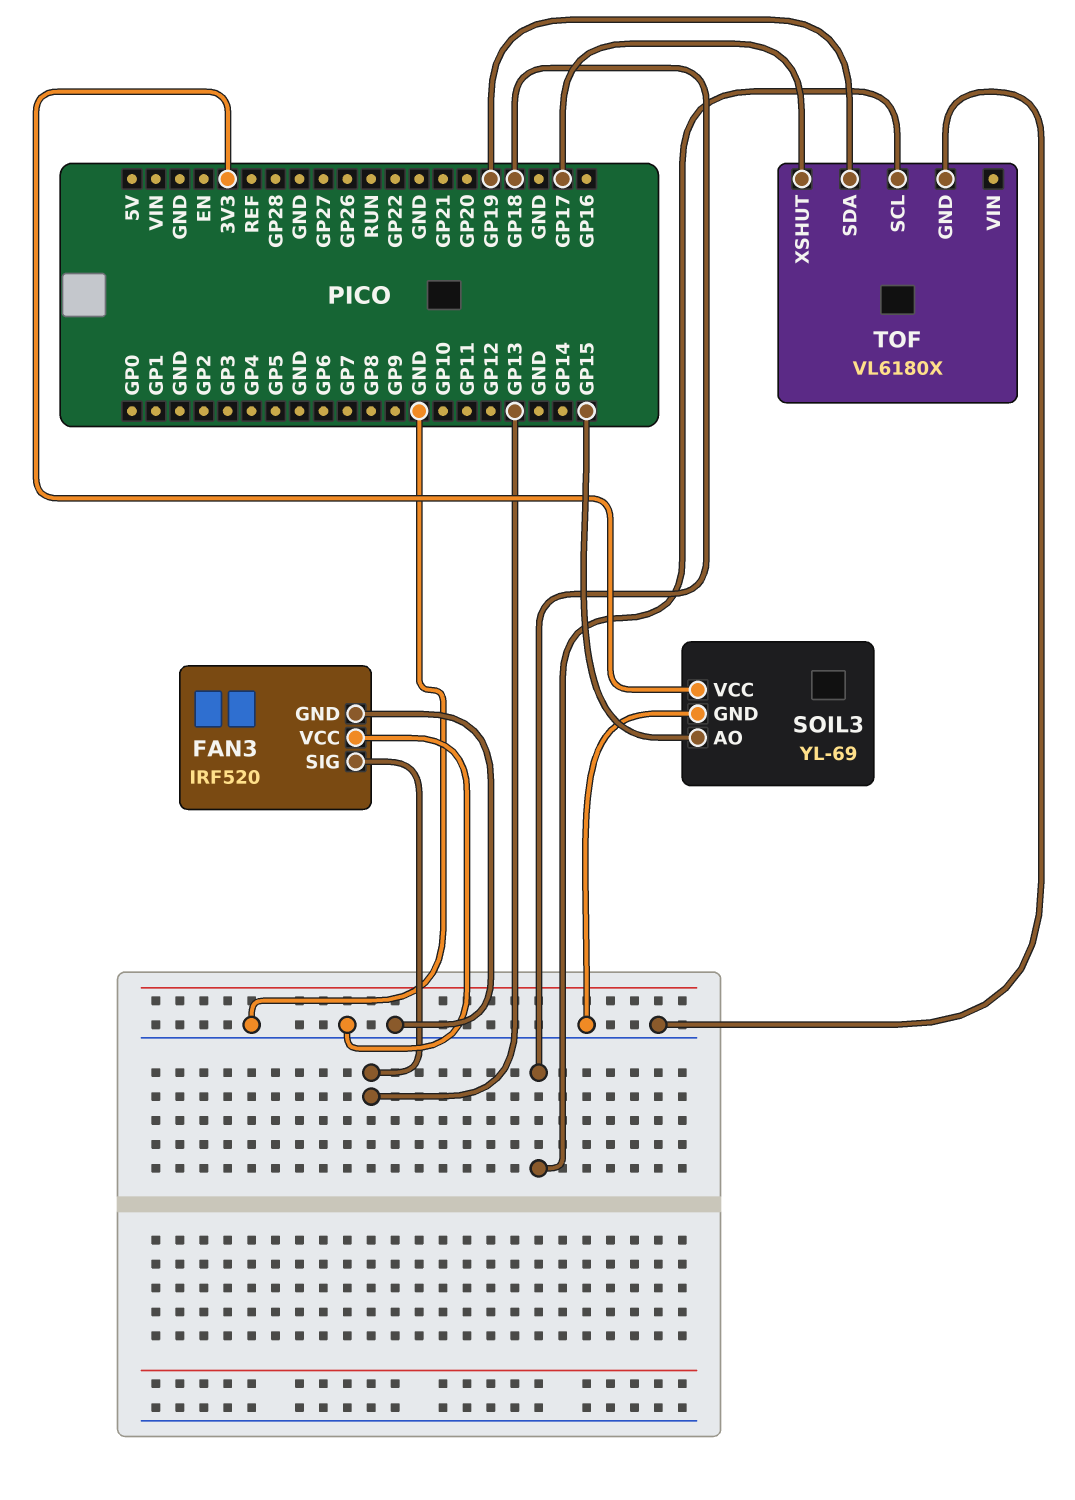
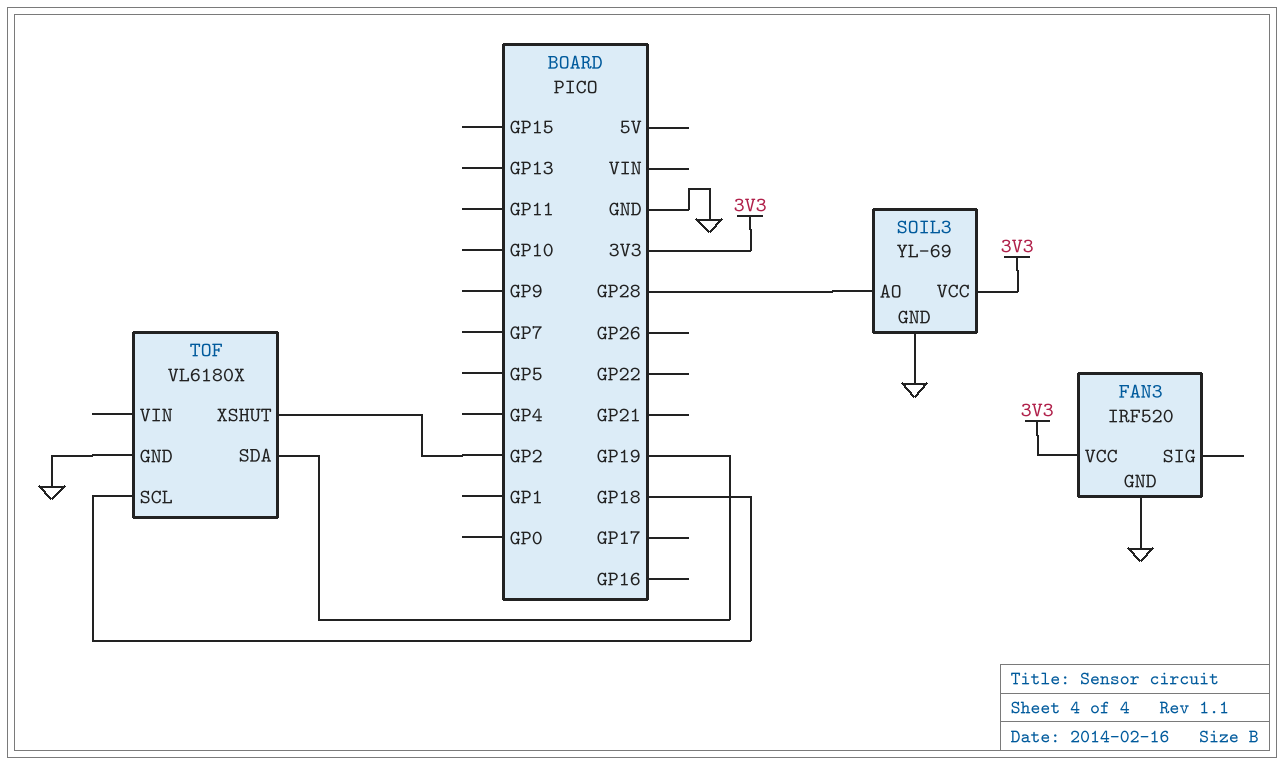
FAN3 pin SIG: GP13 -> none
FAN3 pin VCC: GND -> 3V3
SOIL3 pin AO: GP15 -> GP28
TOF pin XSHUT: GP17 -> GP2

